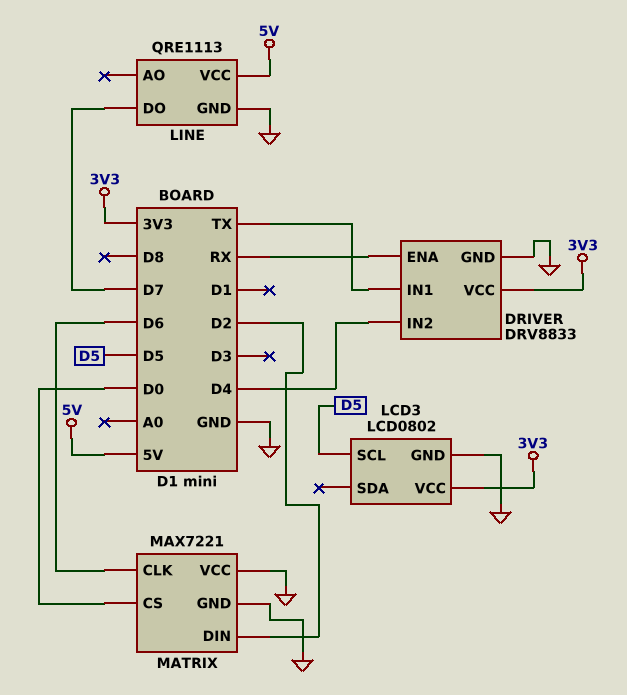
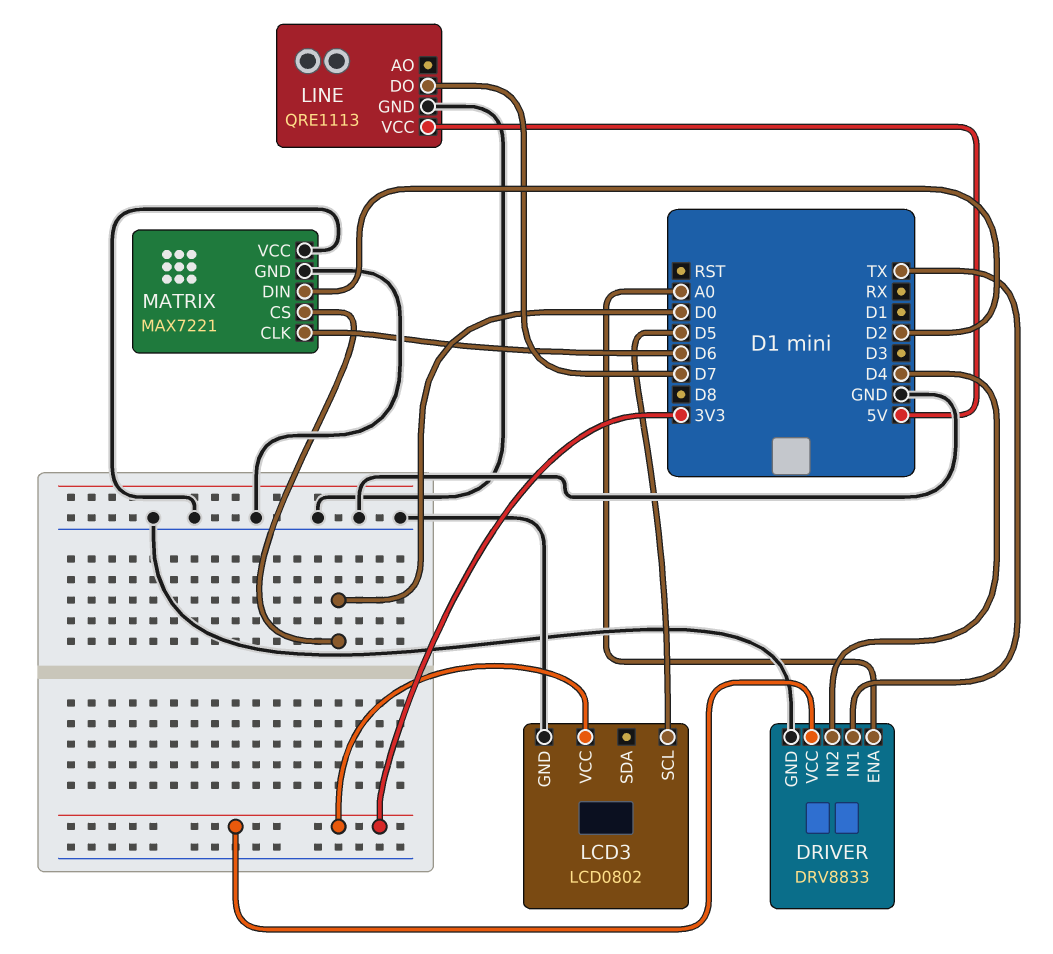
DRIVER pin ENA: RX -> A0

